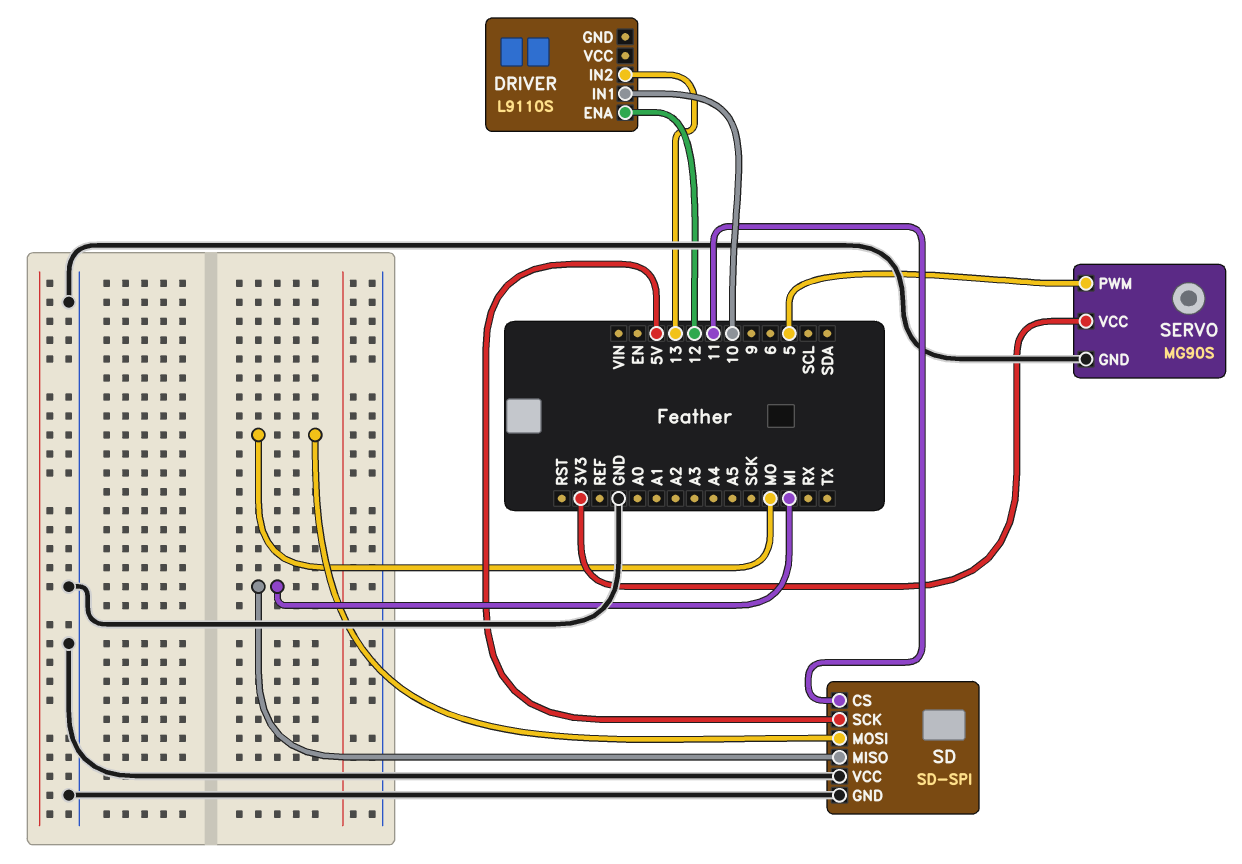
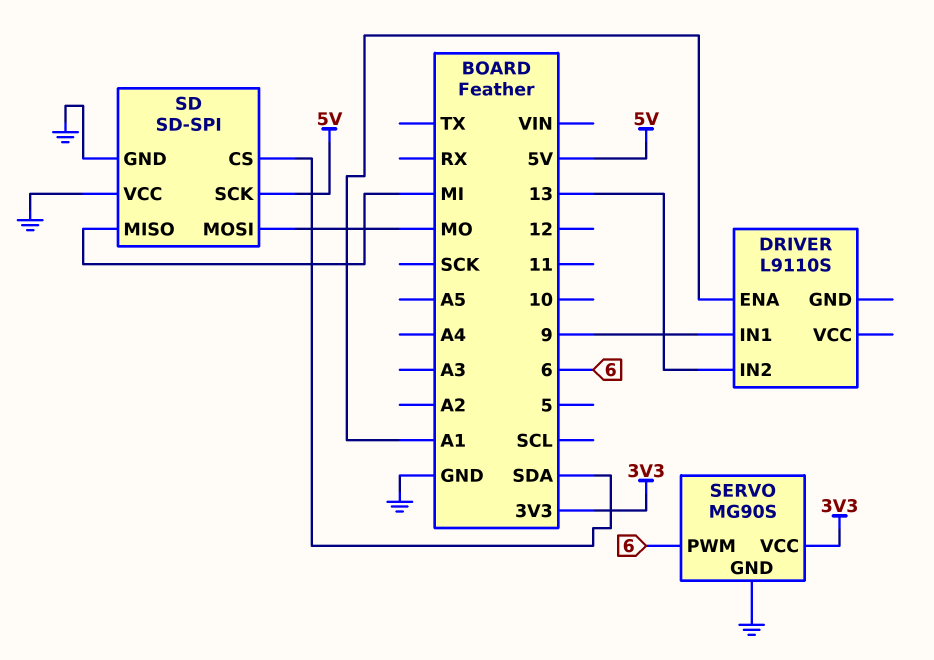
DRIVER pin ENA: 12 -> A1
DRIVER pin IN1: 10 -> 9
SD pin CS: 11 -> SDA
SERVO pin PWM: 5 -> 6

